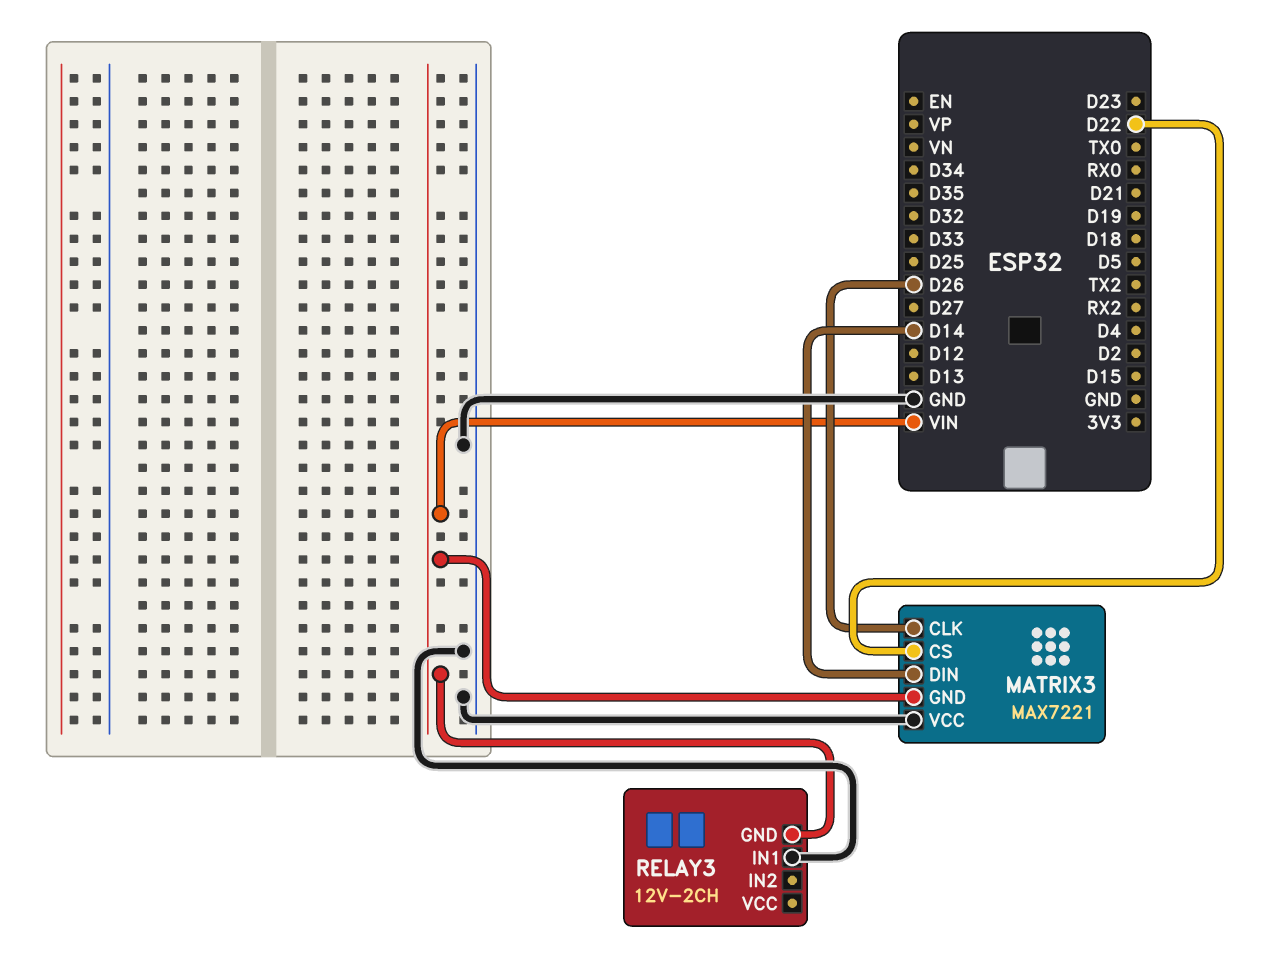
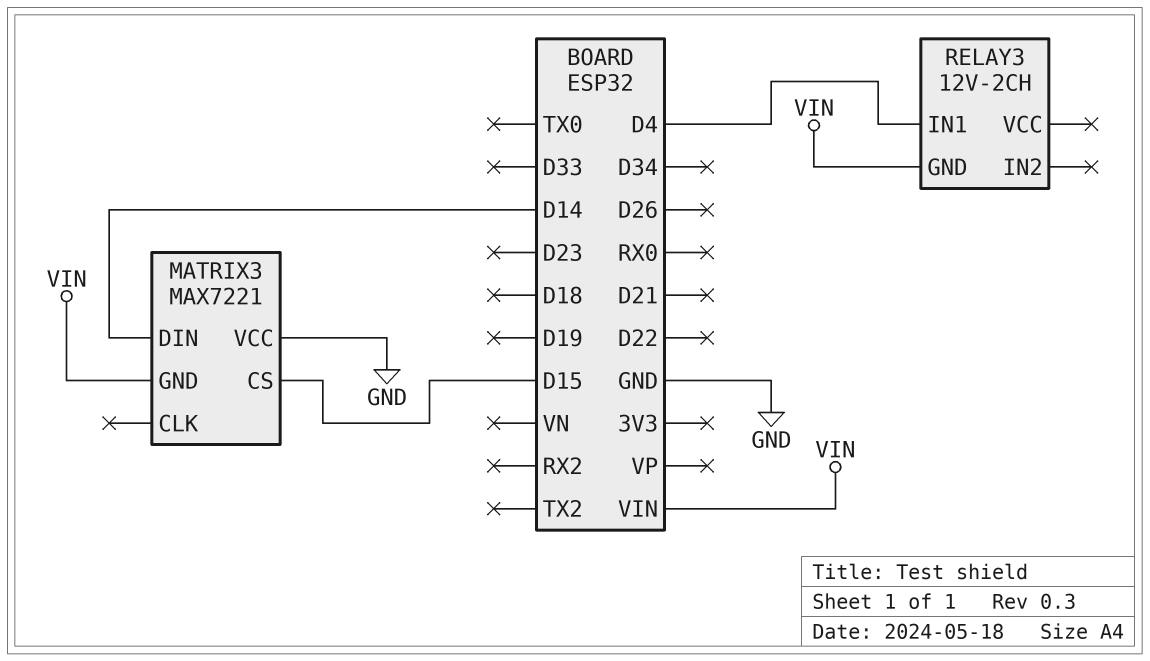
MATRIX3 pin CLK: D26 -> none
MATRIX3 pin CS: D22 -> D15
RELAY3 pin IN1: GND -> D4

